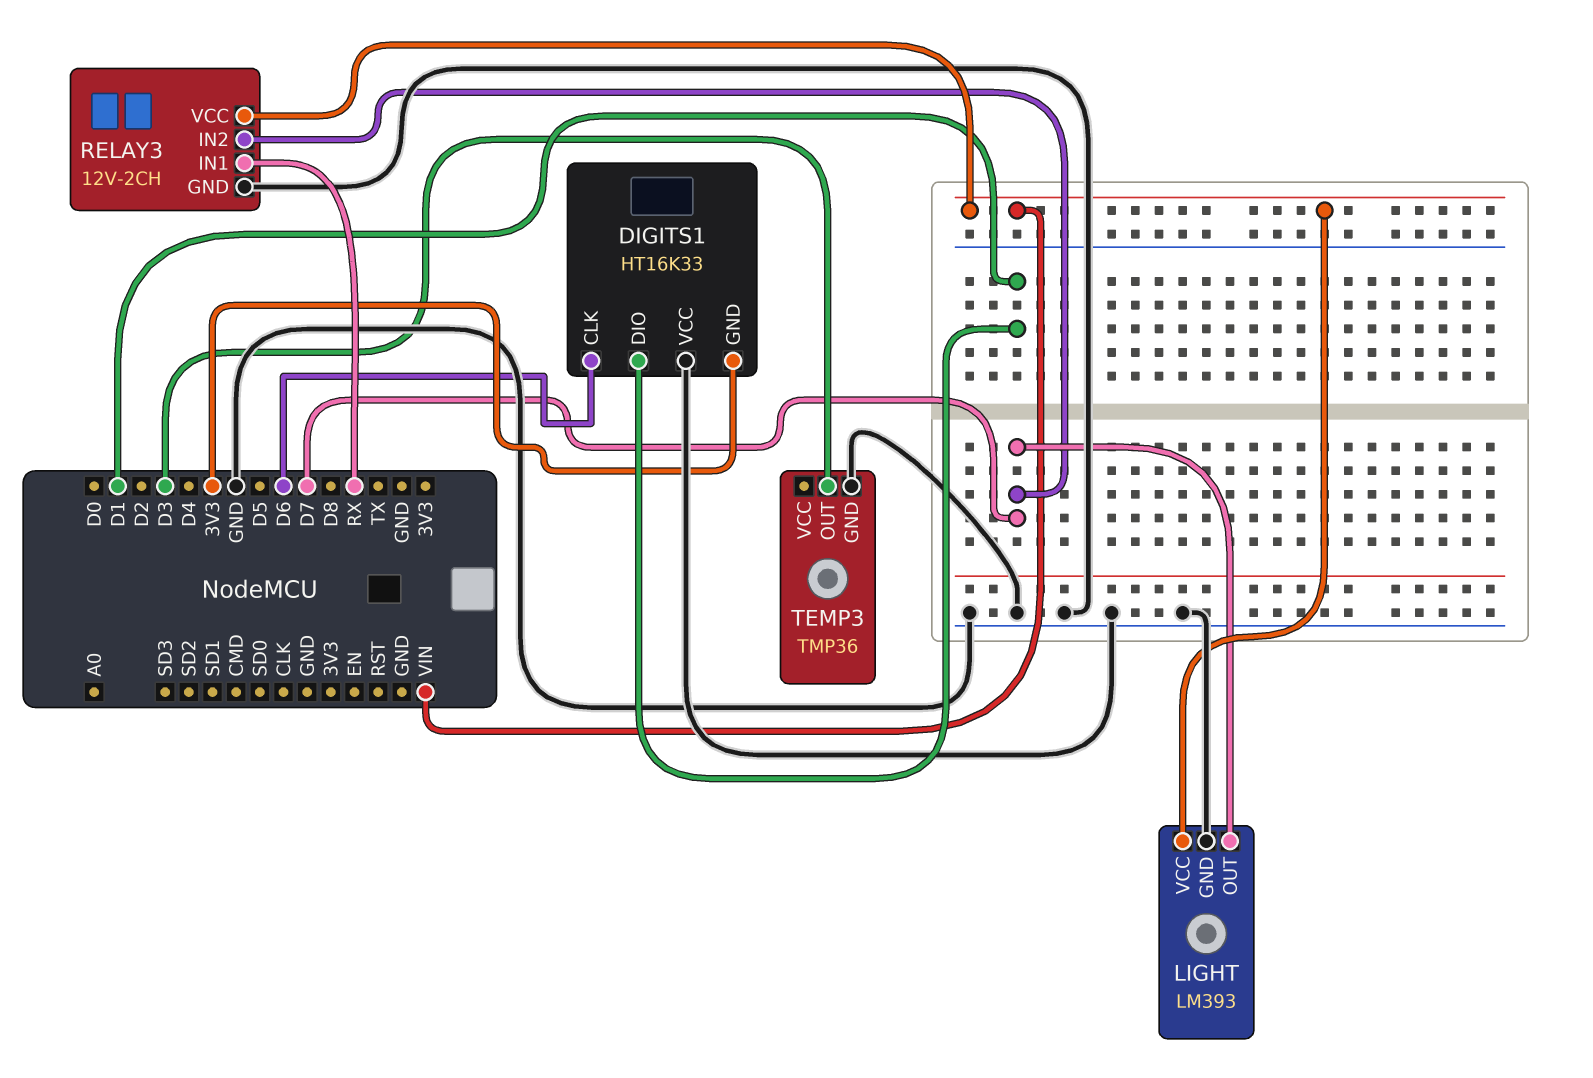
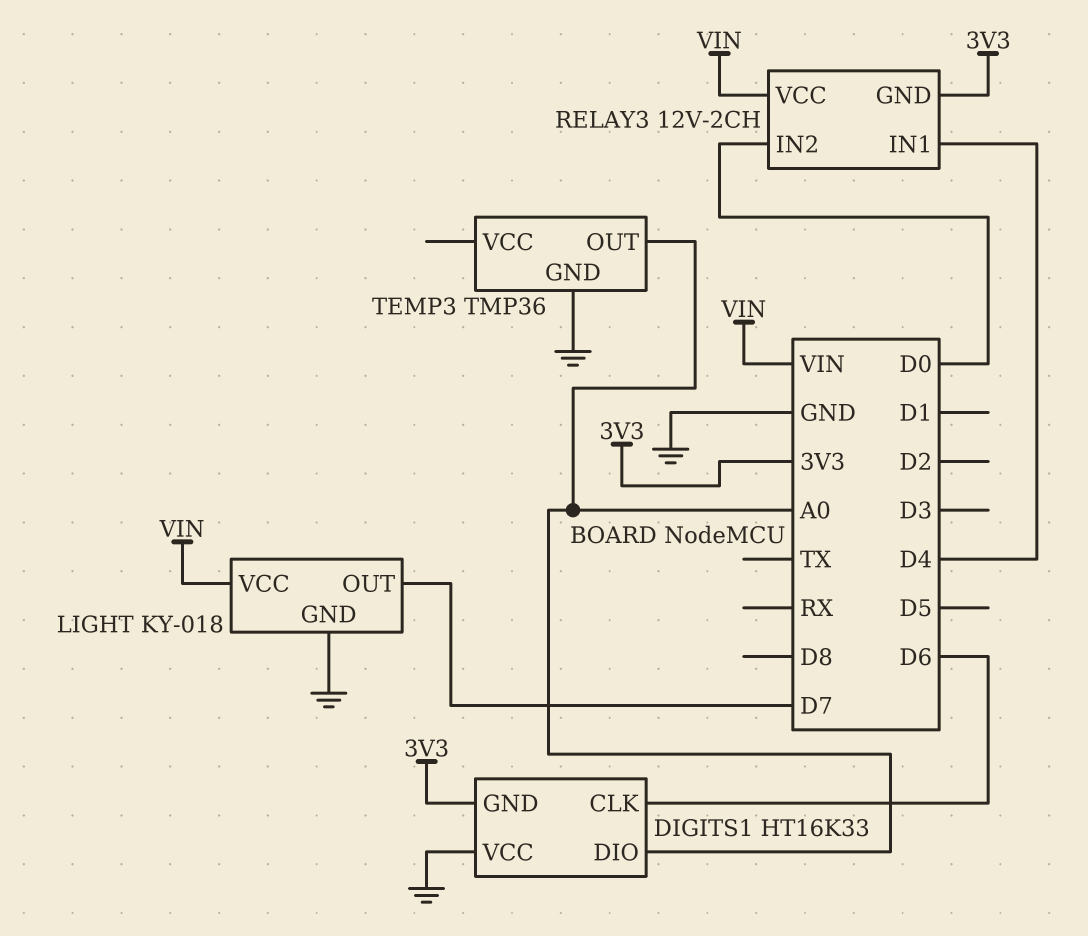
DIGITS1 pin DIO: D1 -> A0
LIGHT: LM393 -> KY-018
RELAY3 pin GND: GND -> 3V3
RELAY3 pin IN1: RX -> D4
RELAY3 pin IN2: D7 -> D0
TEMP3 pin OUT: D3 -> A0

